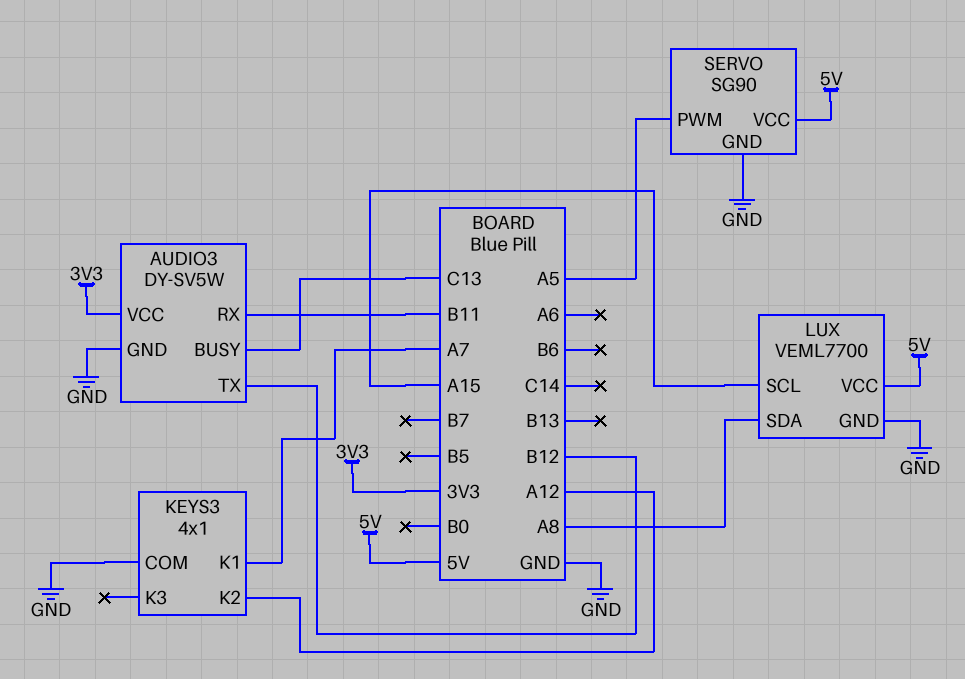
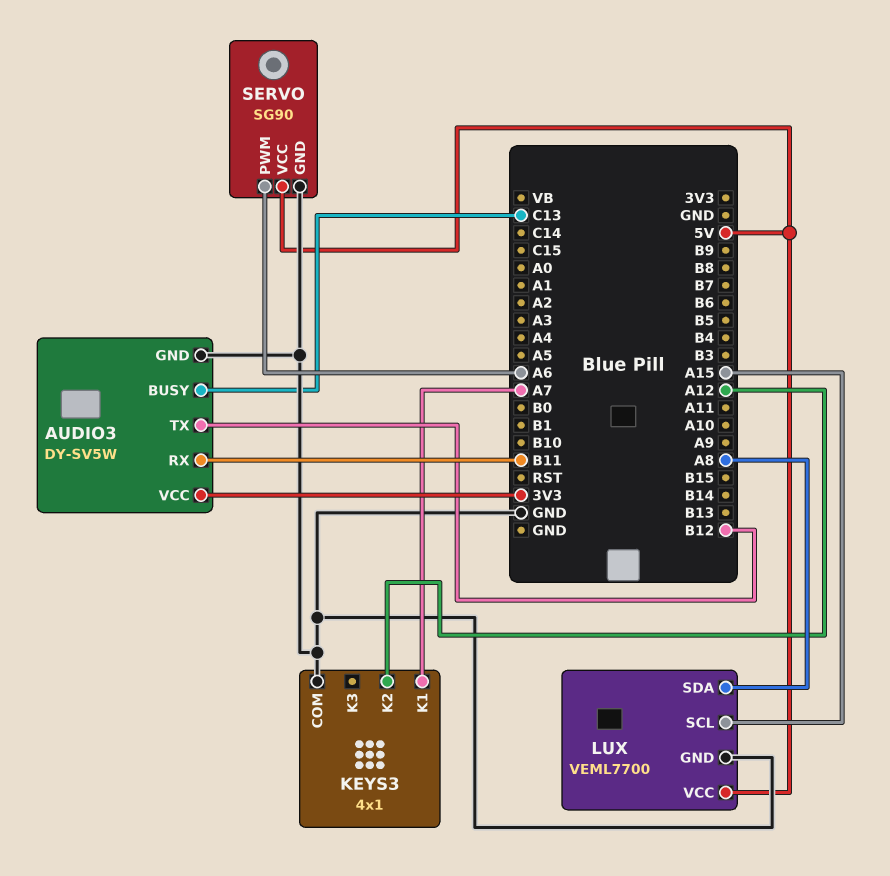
SERVO pin PWM: A5 -> A6

